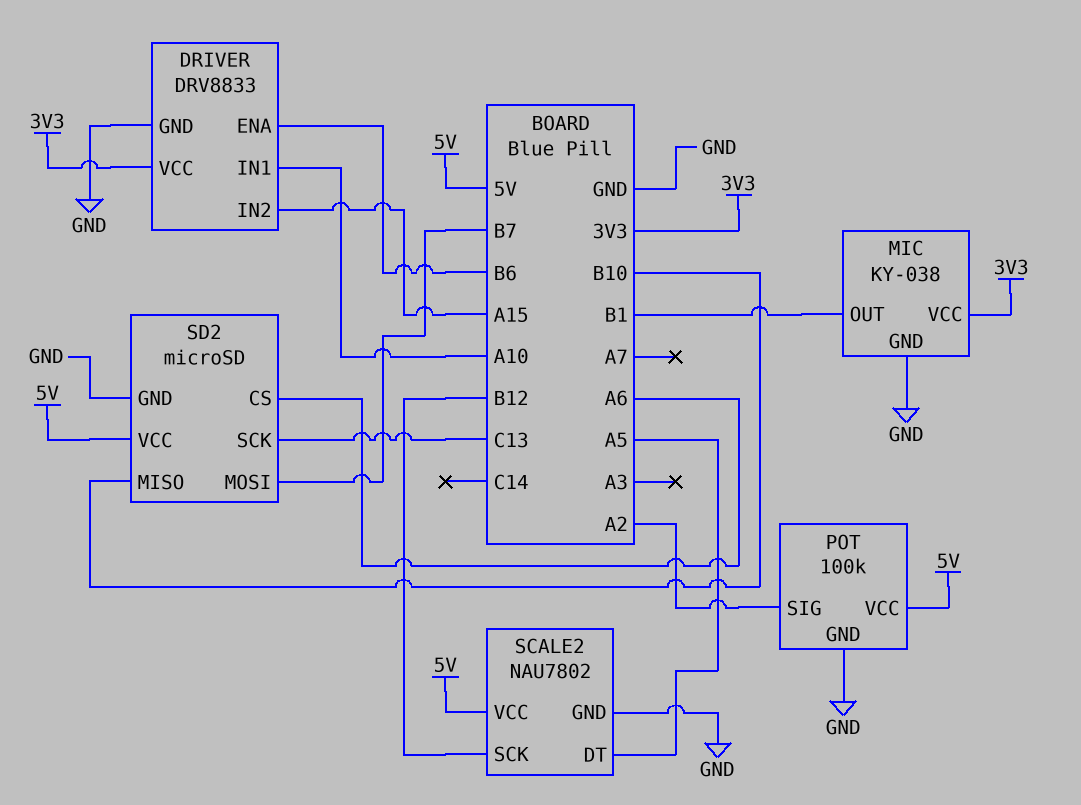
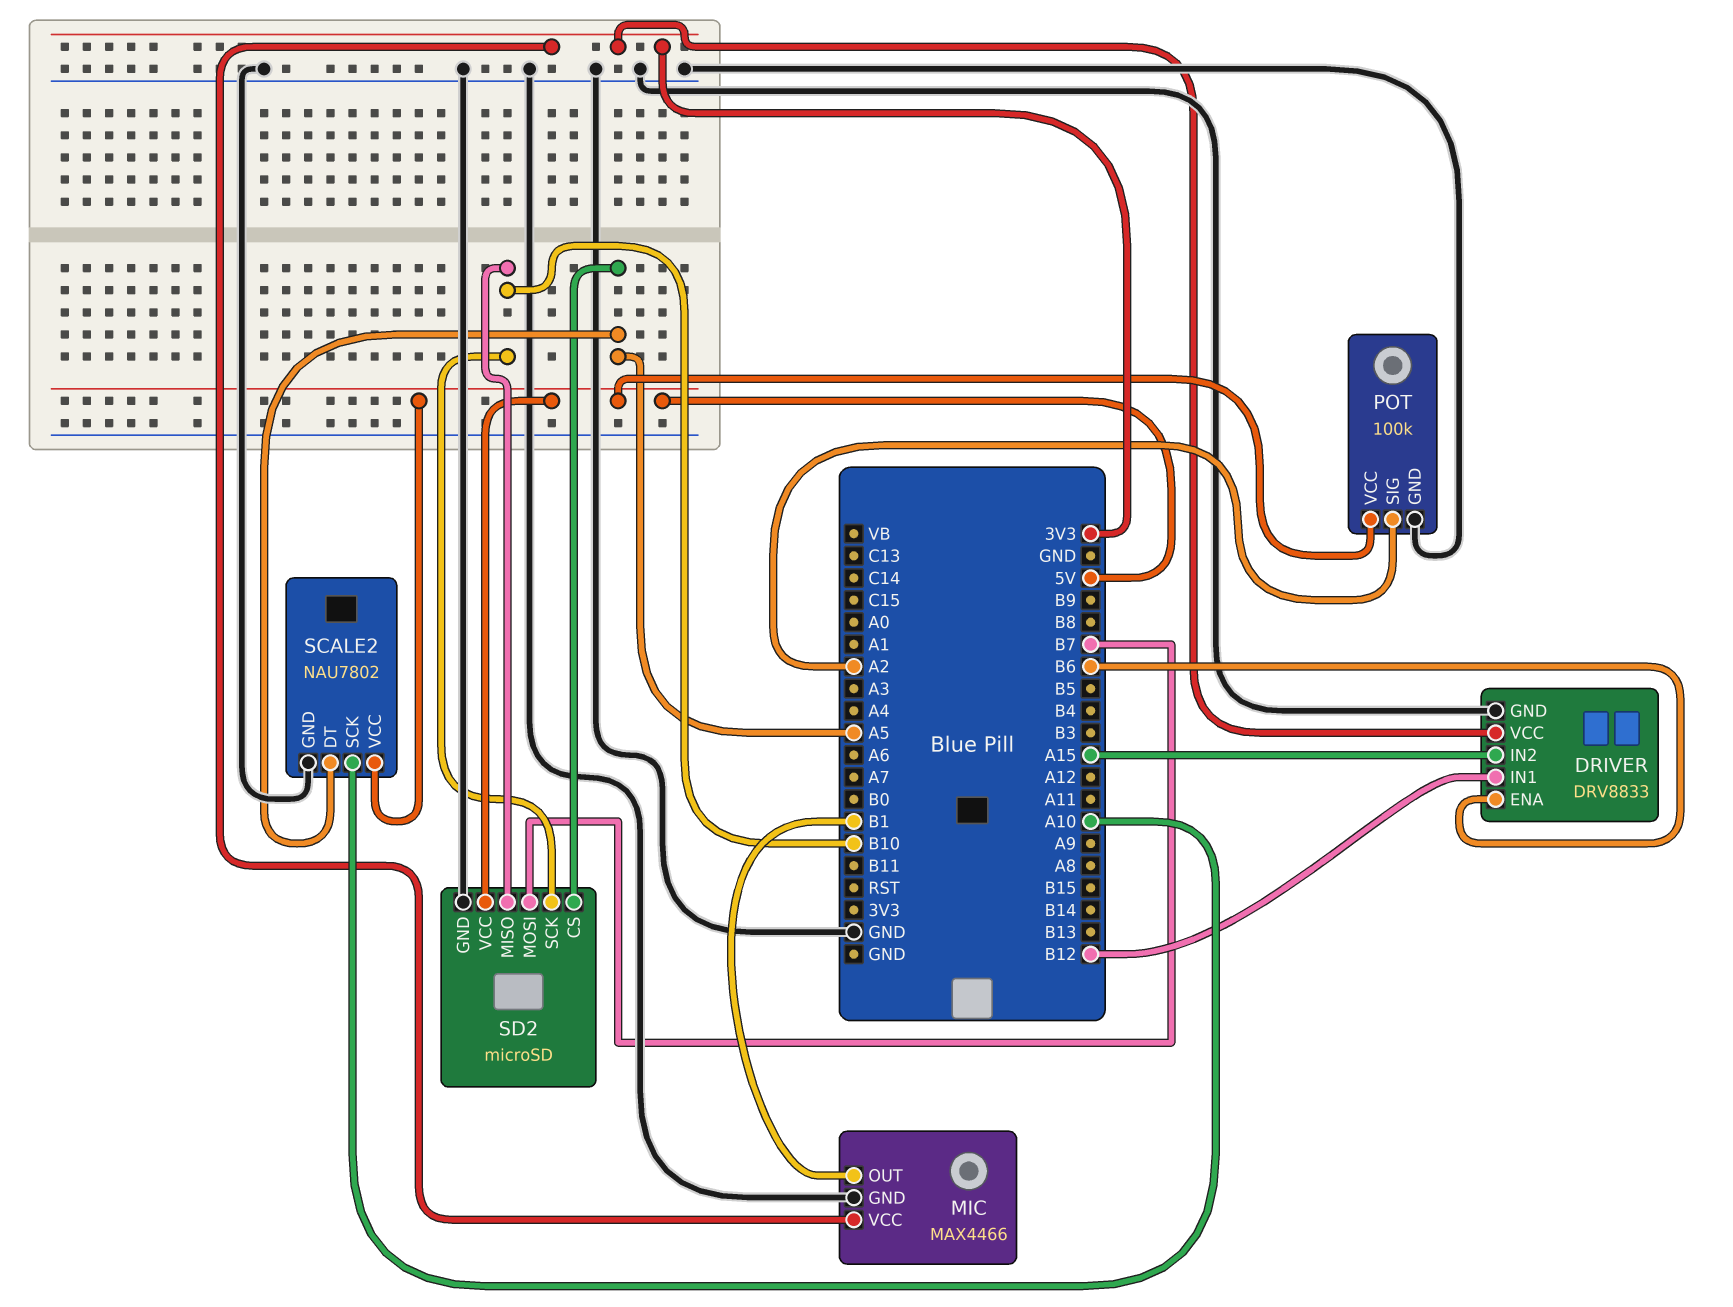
DRIVER pin IN1: A10 -> B12
MIC: KY-038 -> MAX4466
SCALE2 pin SCK: B12 -> A10
SD2 pin CS: A6 -> A5
SD2 pin SCK: C13 -> B10

